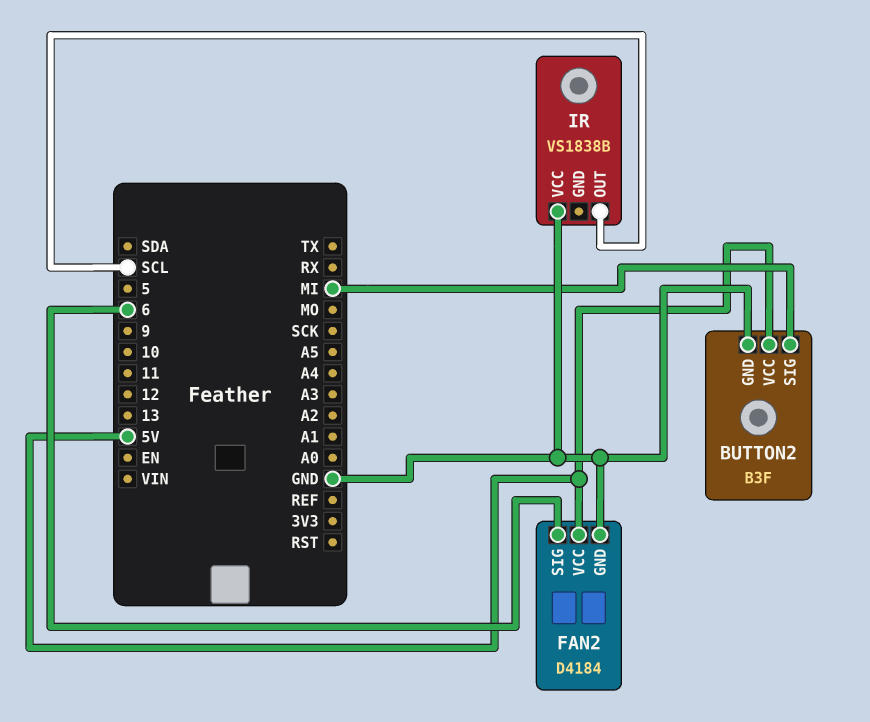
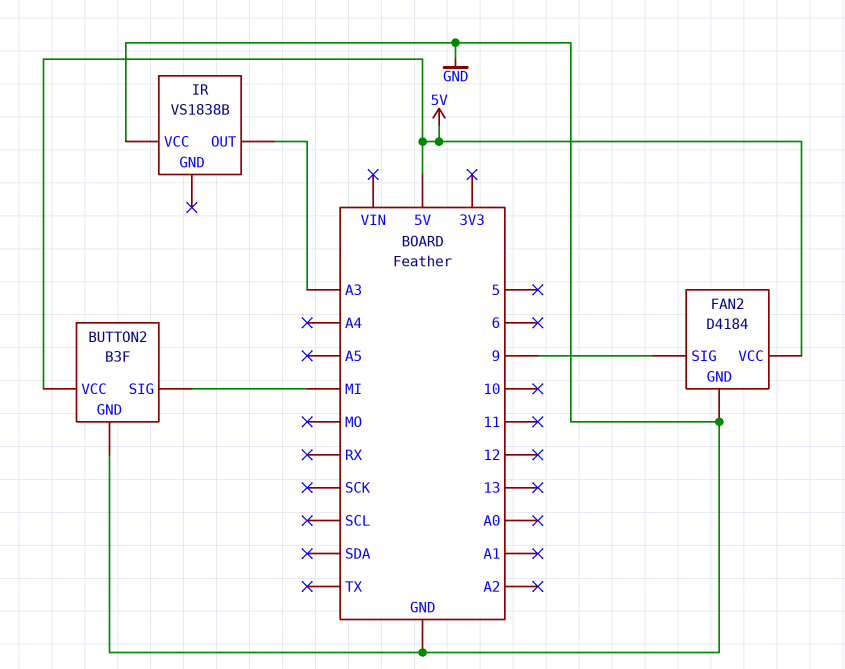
FAN2 pin SIG: 6 -> 9
IR pin OUT: SCL -> A3

